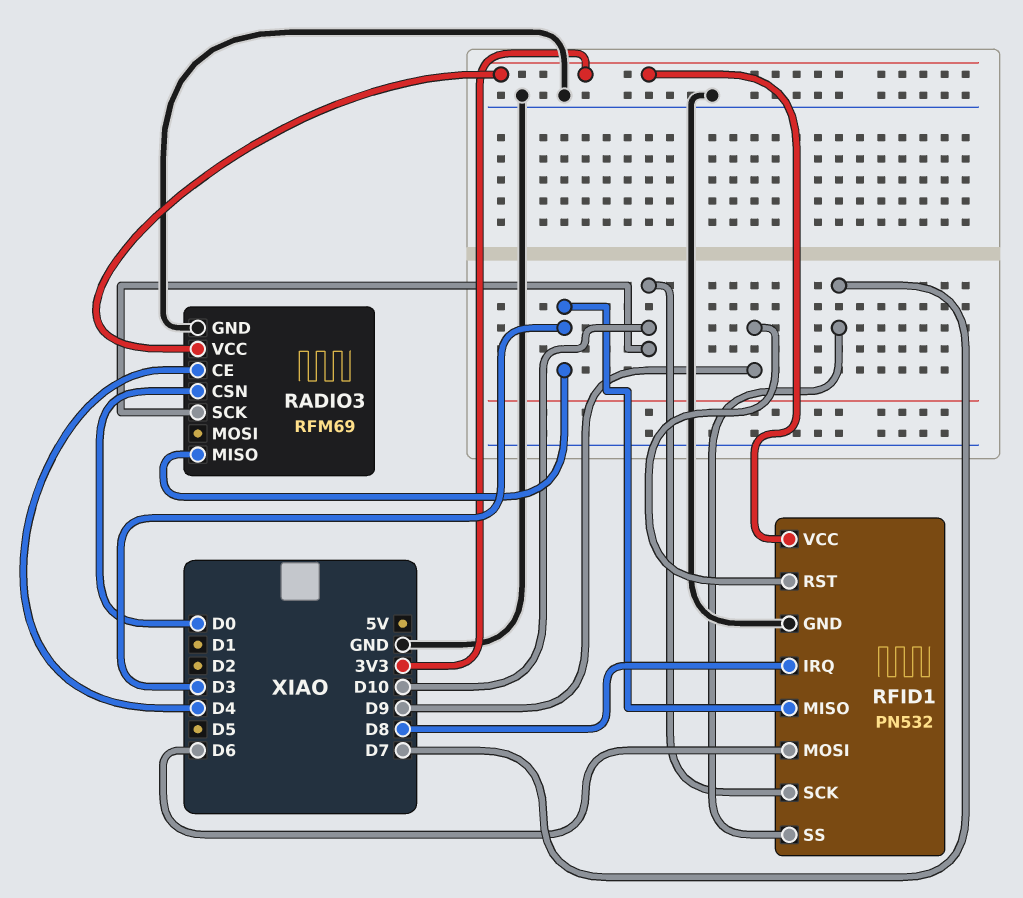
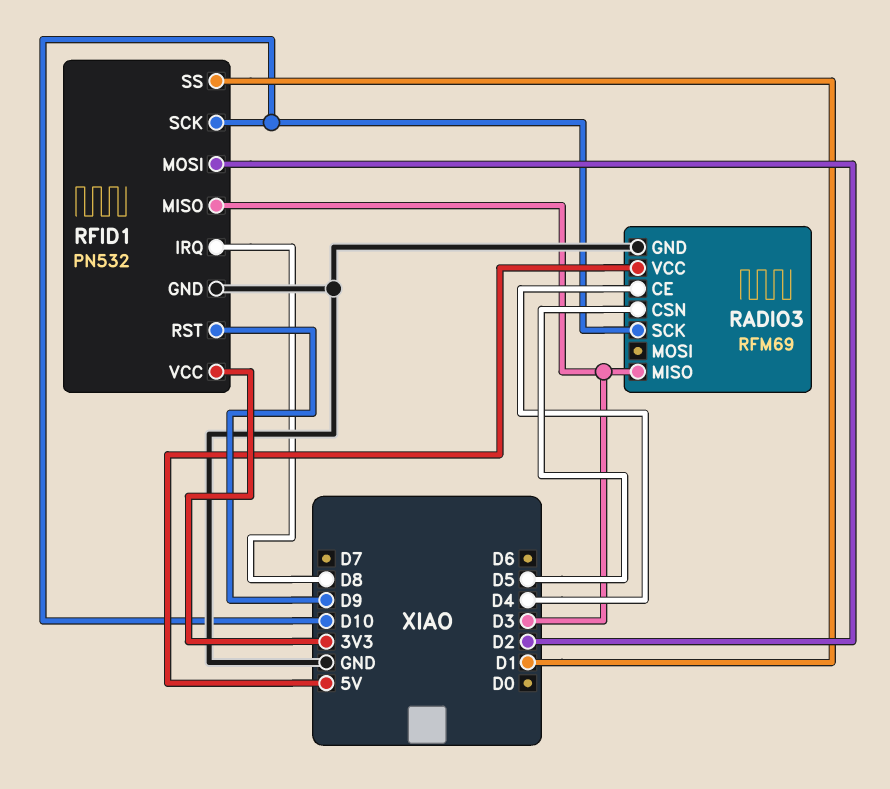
RADIO3 pin CSN: D0 -> D5
RADIO3 pin VCC: 3V3 -> 5V
RFID1 pin MOSI: D6 -> D2
RFID1 pin SS: D7 -> D1

